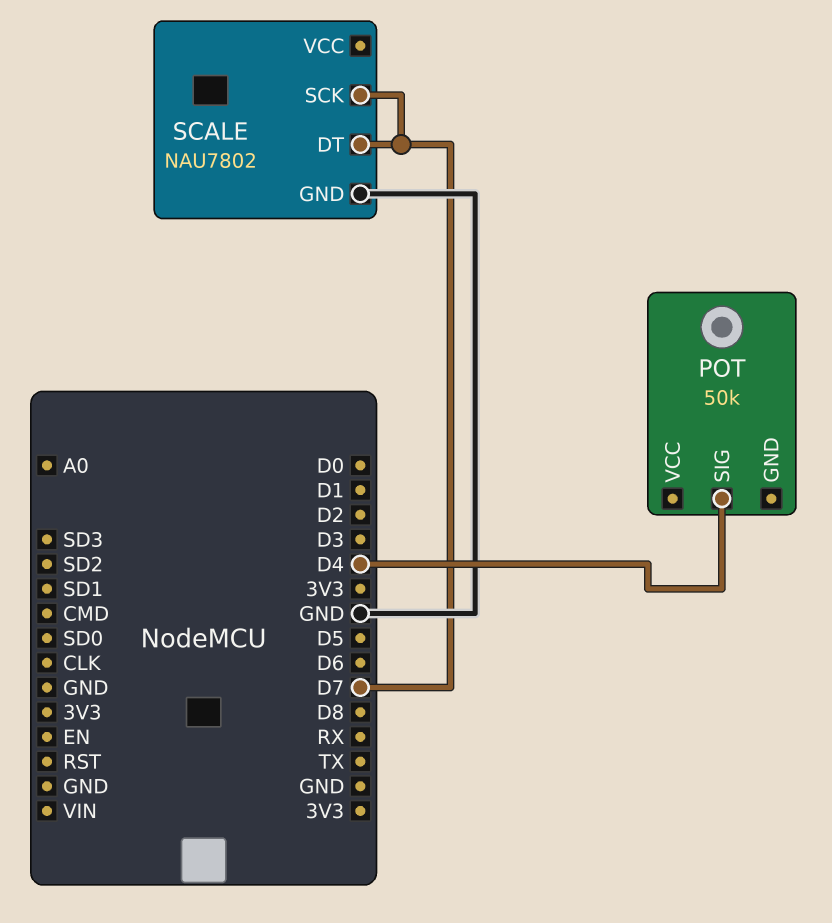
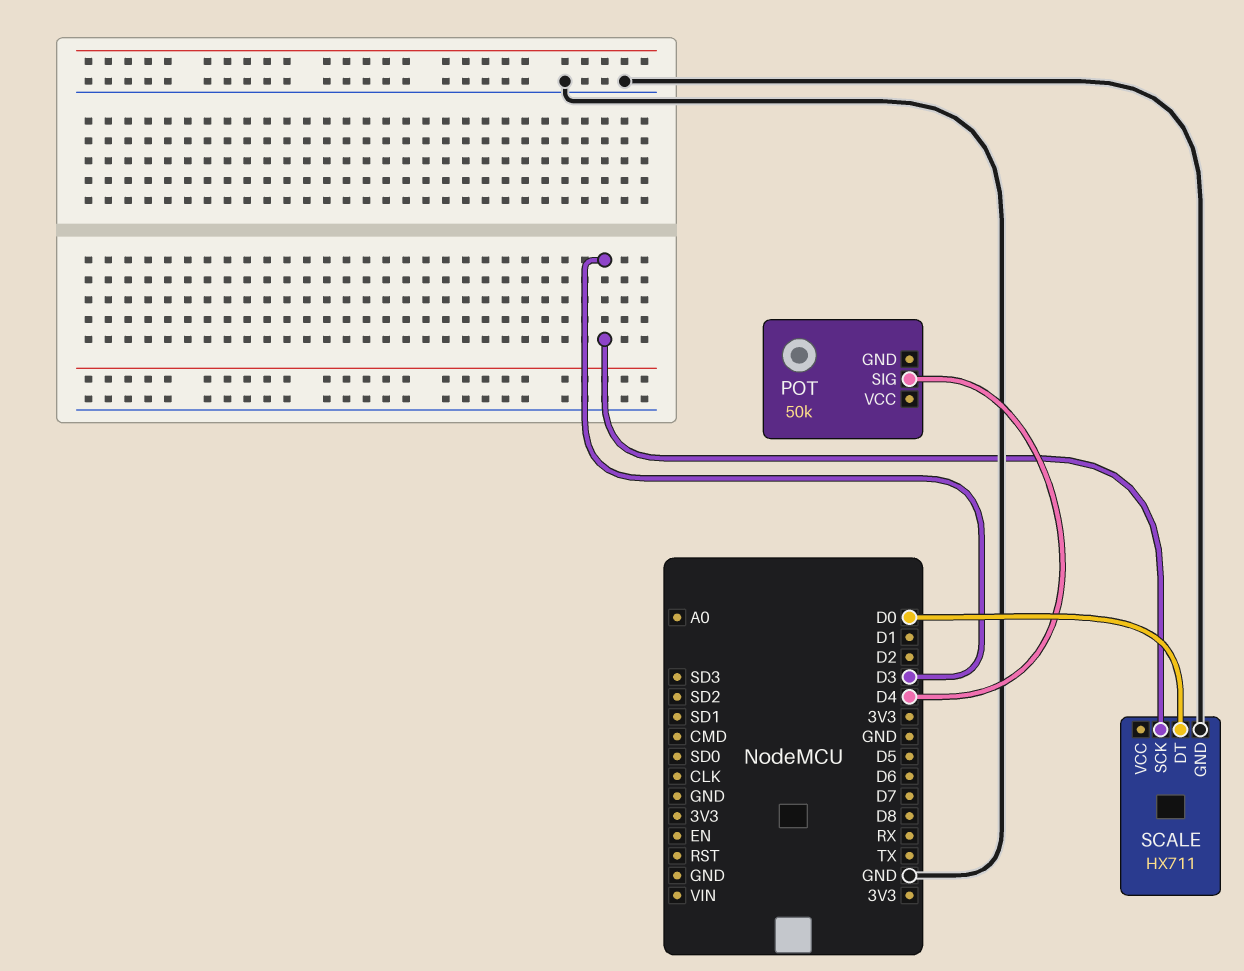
SCALE: NAU7802 -> HX711
SCALE pin DT: D7 -> D0
SCALE pin SCK: D7 -> D3

